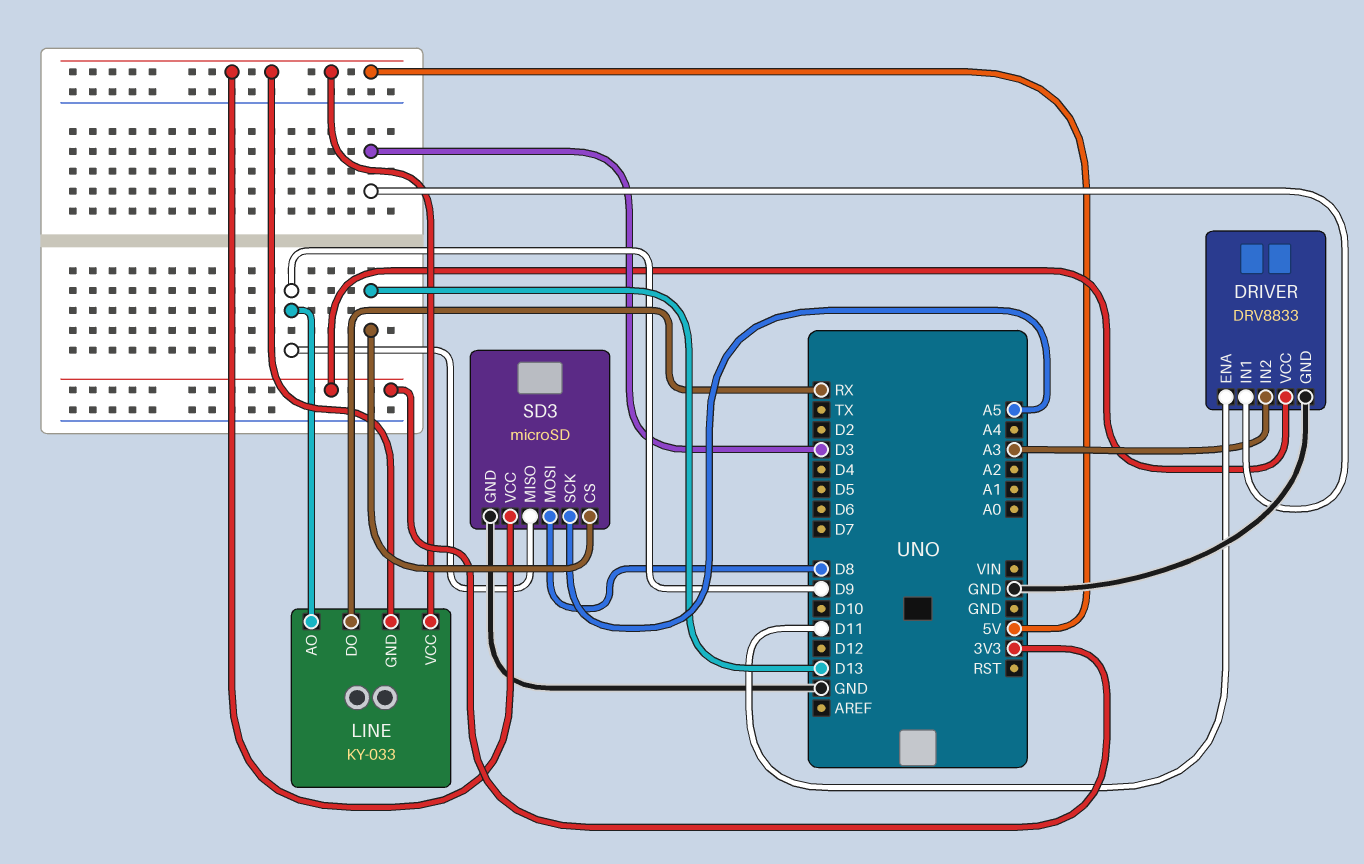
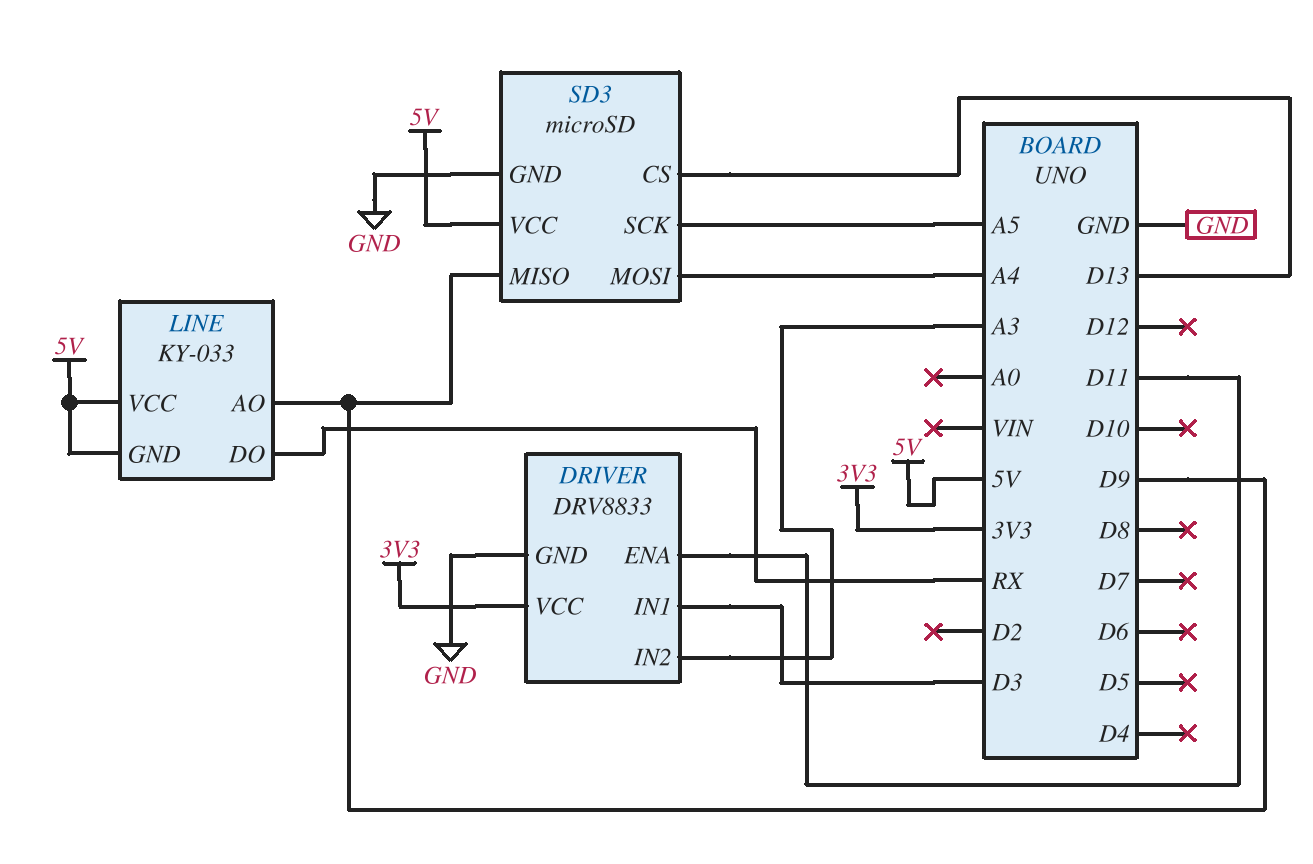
SD3 pin MOSI: D8 -> A4

